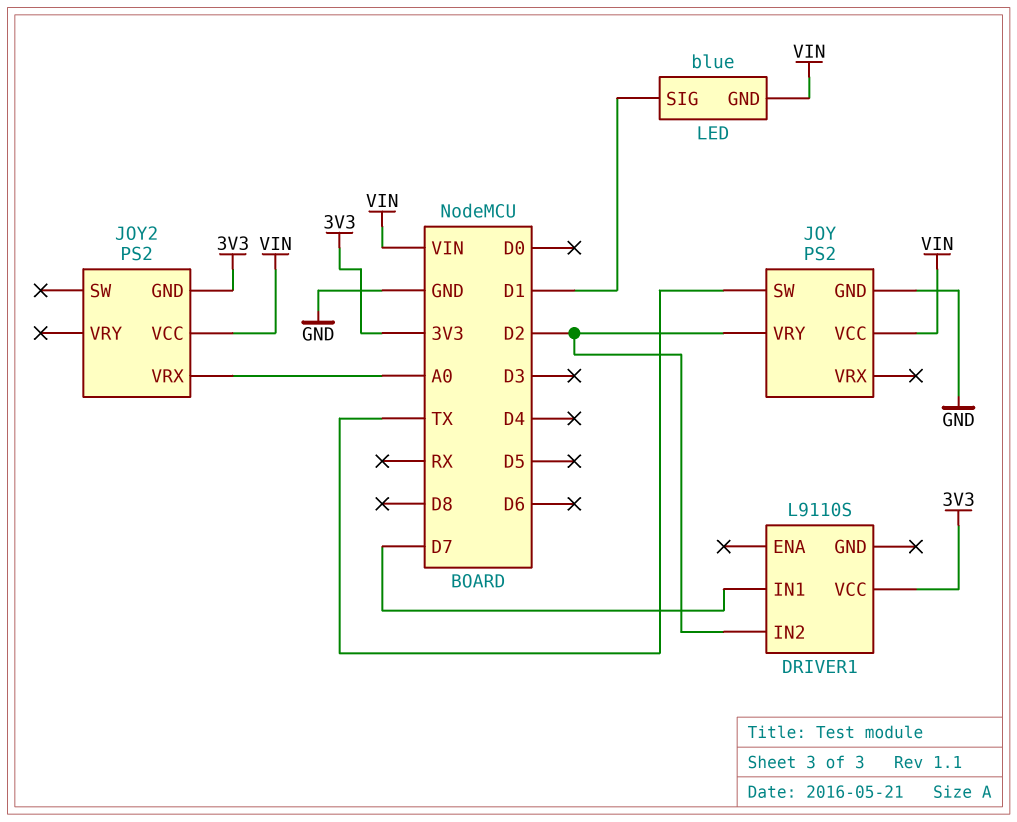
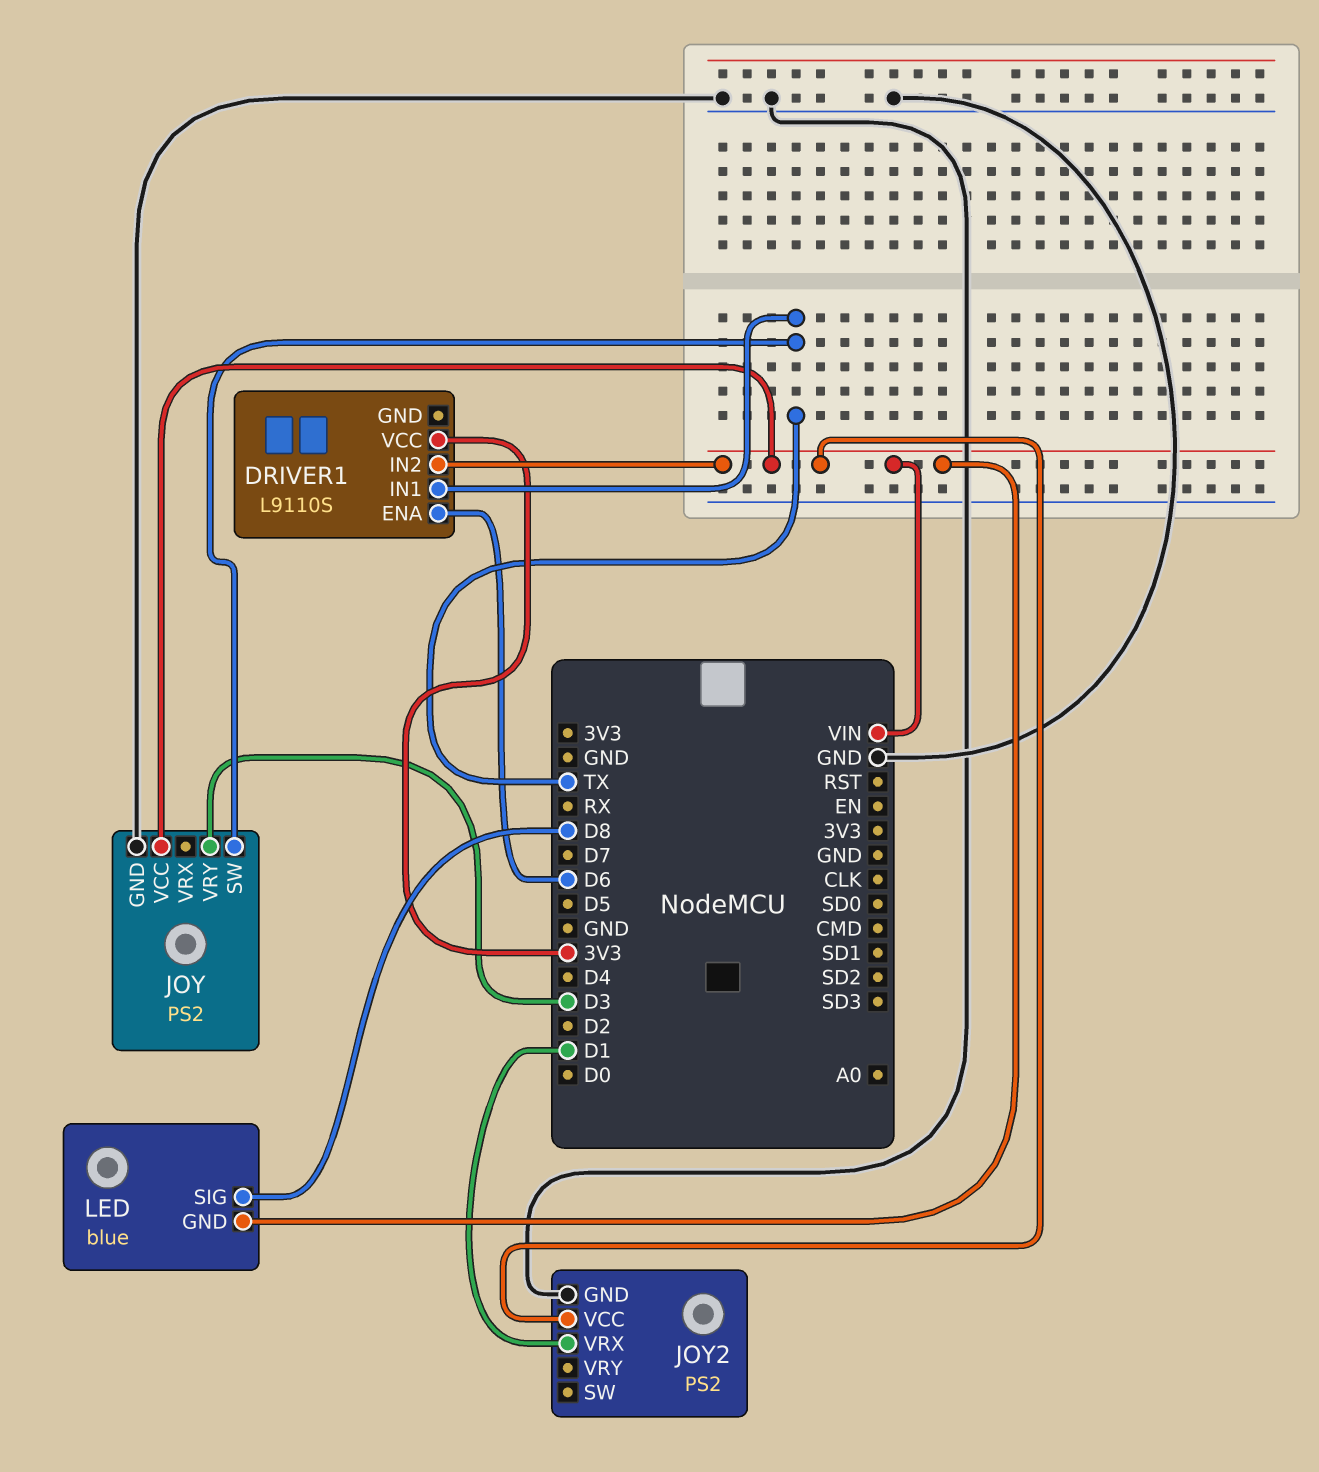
DRIVER1 pin ENA: none -> D6
DRIVER1 pin IN1: D7 -> TX
DRIVER1 pin IN2: D2 -> VIN
JOY pin VRY: D2 -> D3
JOY2 pin GND: 3V3 -> GND
JOY2 pin VRX: A0 -> D1
LED pin SIG: D1 -> D8

